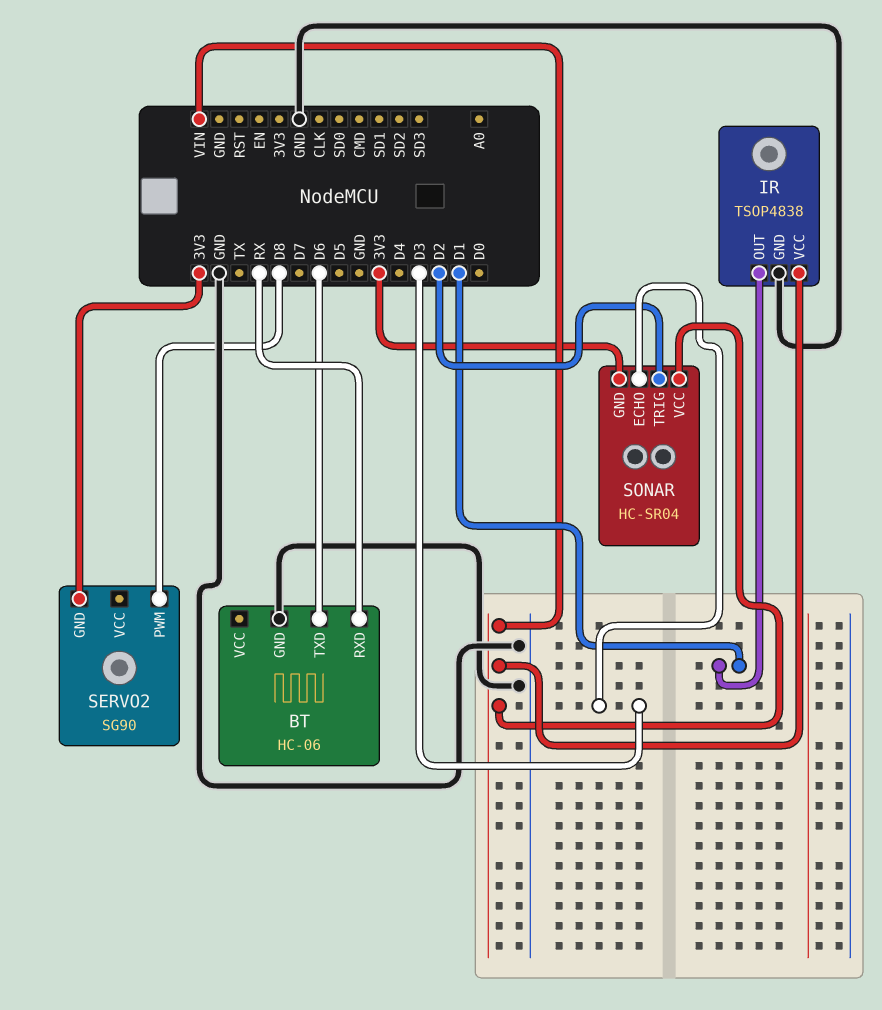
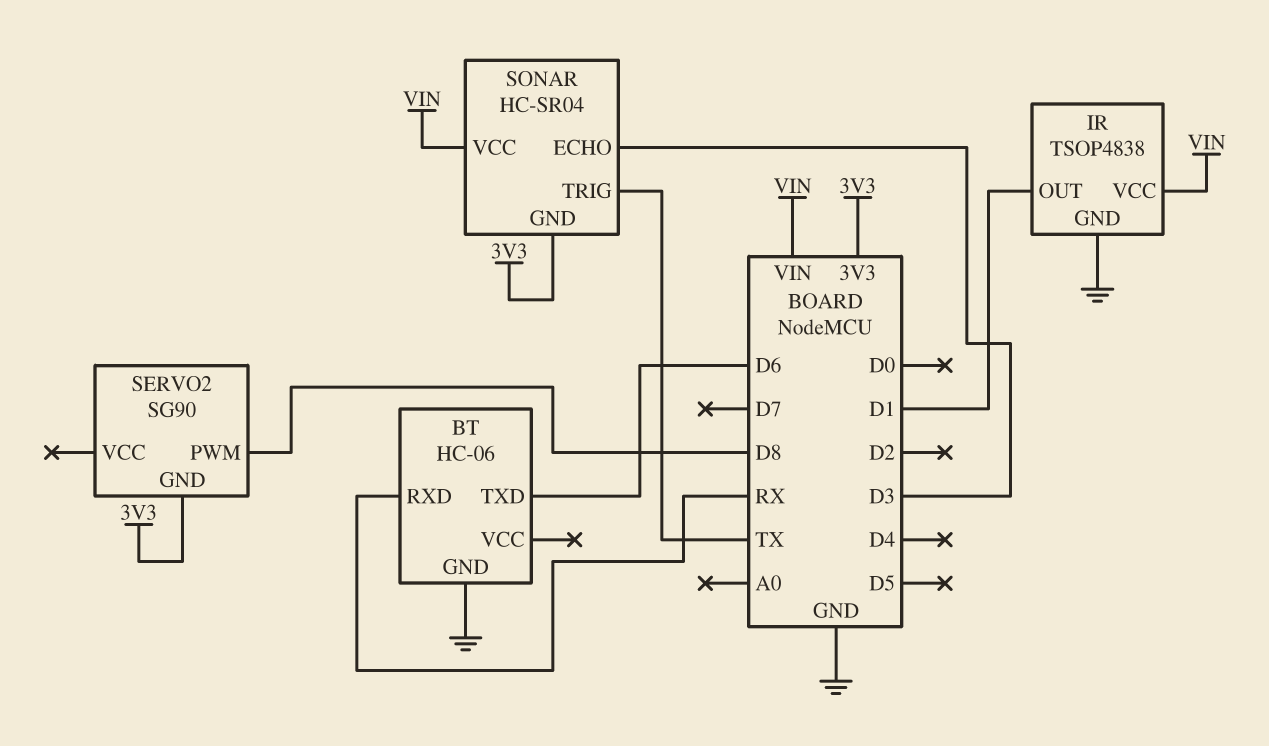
SONAR pin TRIG: D2 -> TX

